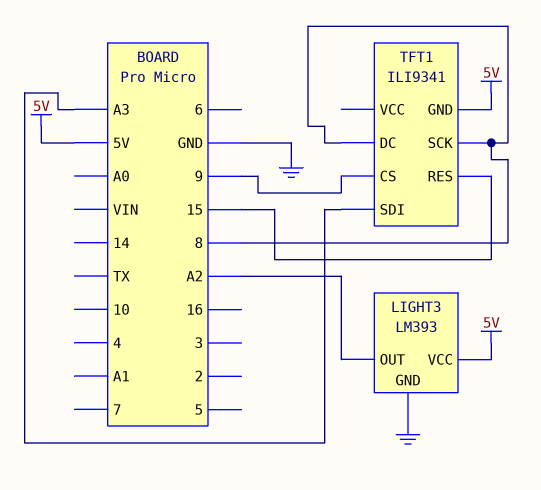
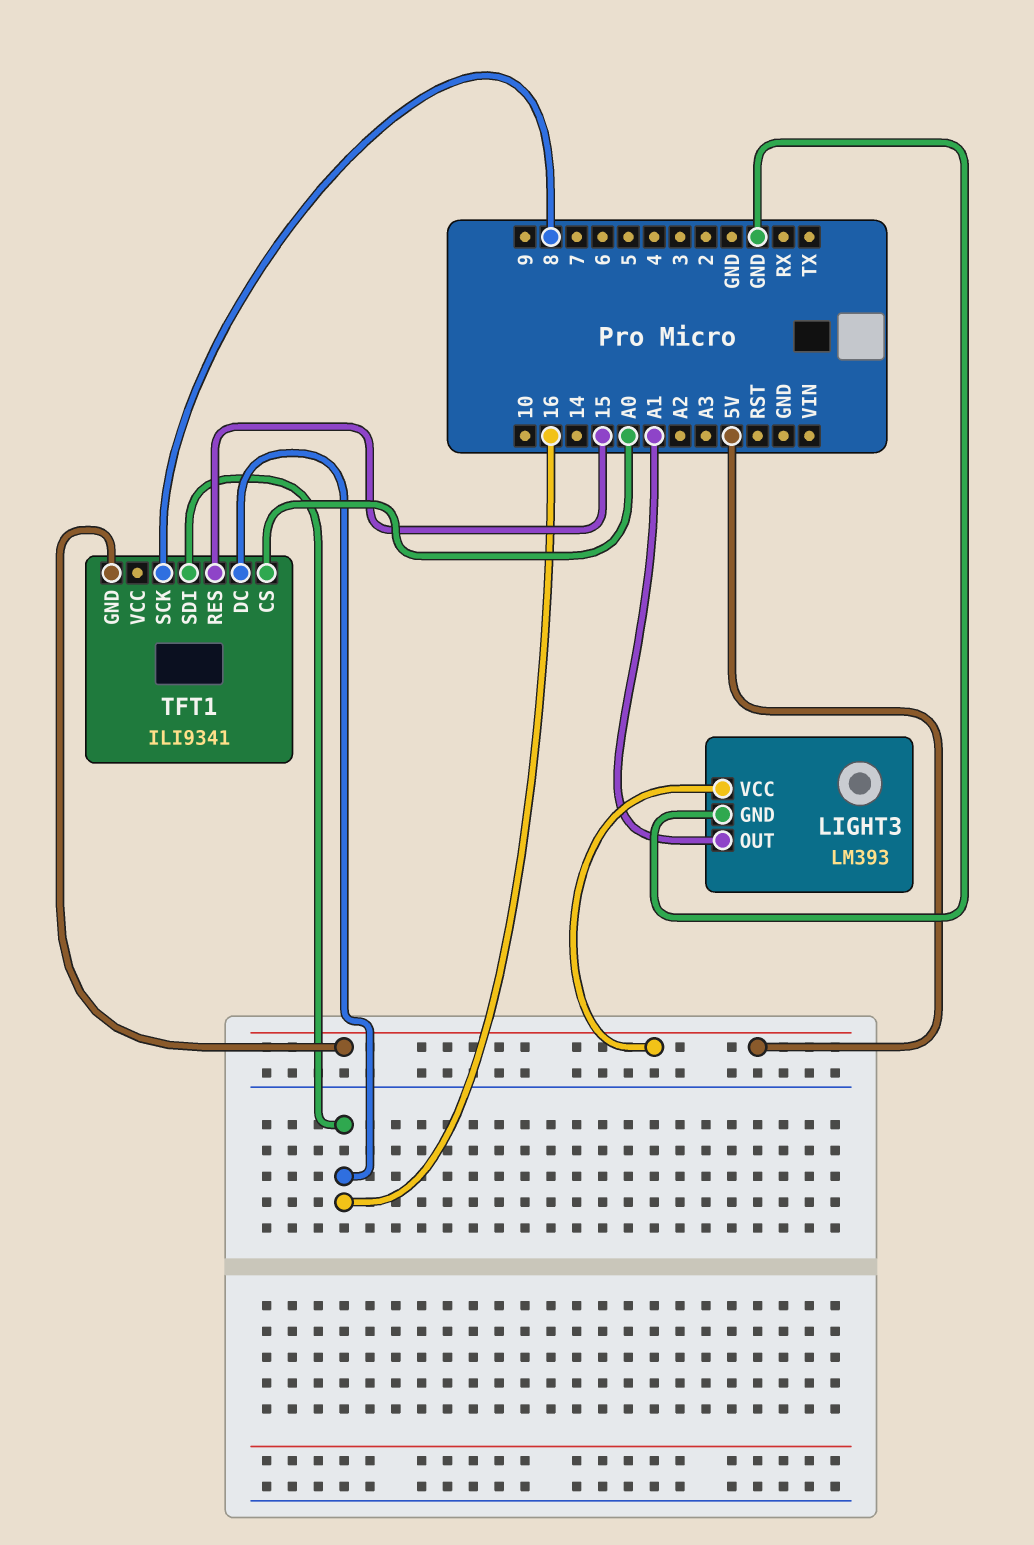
LIGHT3 pin OUT: A2 -> A1
TFT1 pin CS: 9 -> A0
TFT1 pin DC: 8 -> 16
TFT1 pin SDI: A3 -> 16

